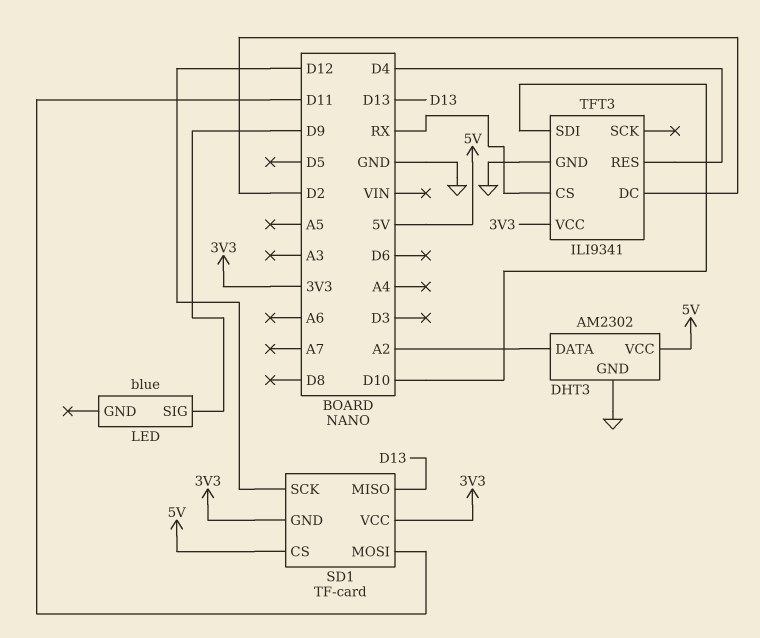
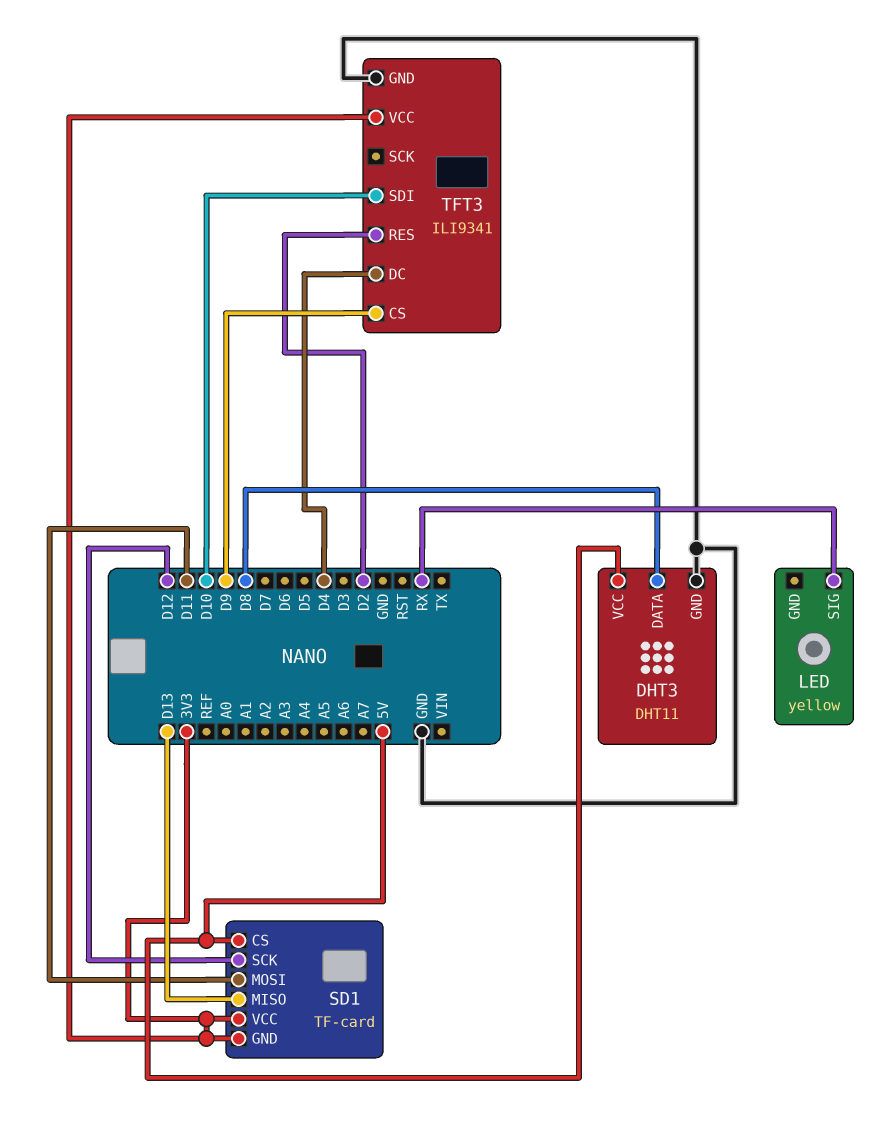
DHT3: AM2302 -> DHT11
DHT3 pin DATA: A2 -> D8
LED: blue -> yellow
LED pin SIG: D9 -> RX
TFT3 pin CS: RX -> D9
TFT3 pin DC: D2 -> D4
TFT3 pin RES: D4 -> D2

